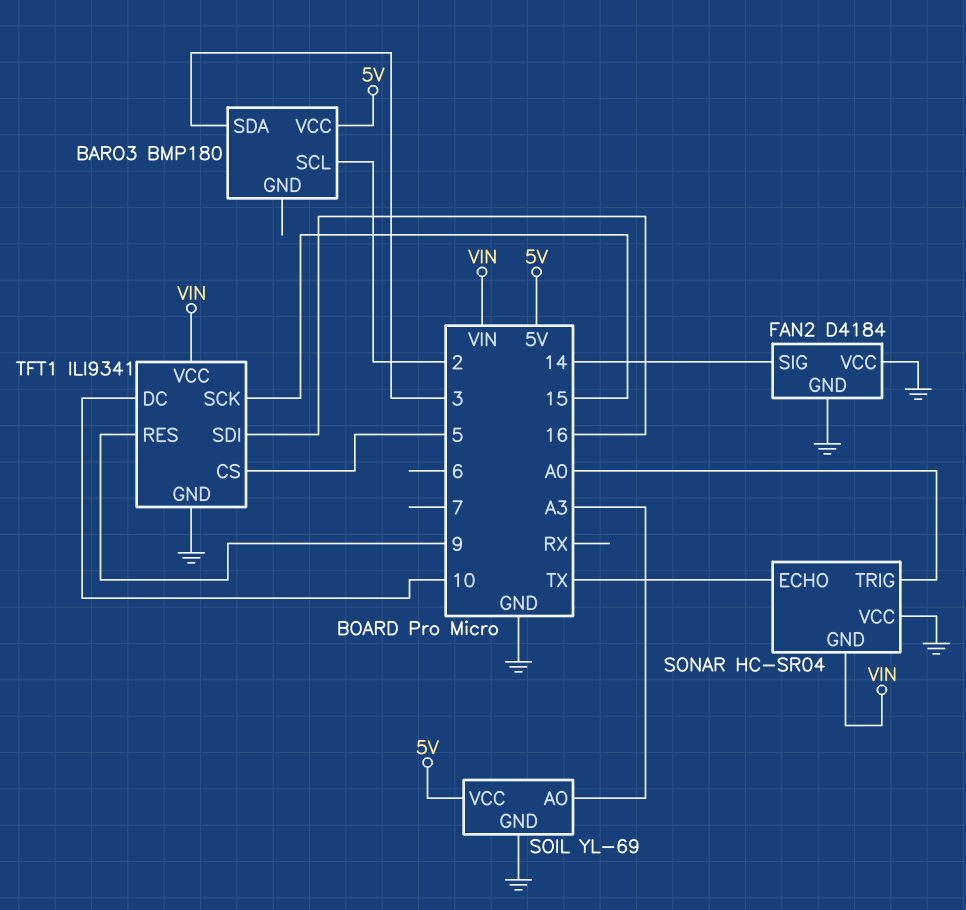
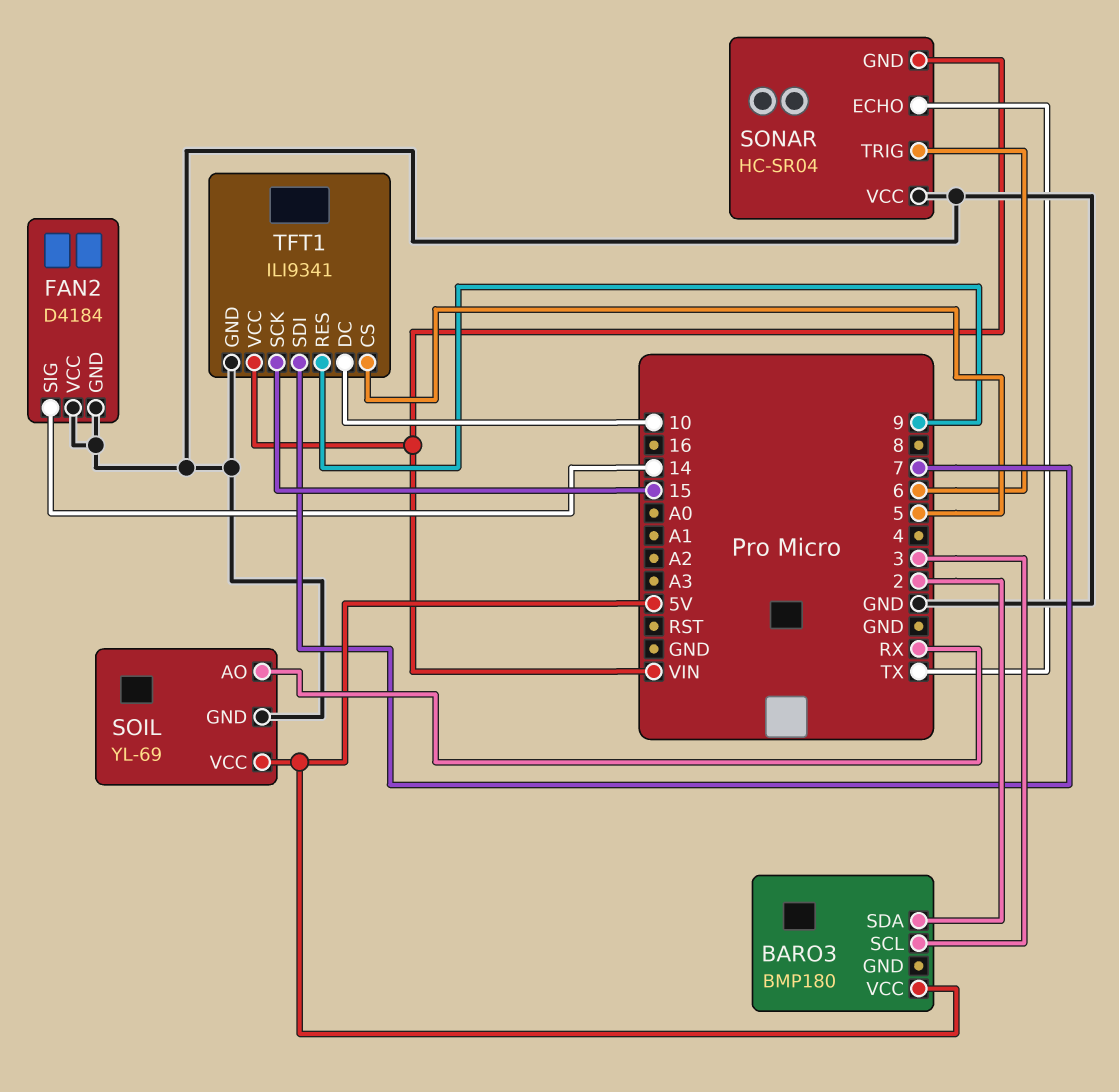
BARO3 pin SCL: 2 -> 3
BARO3 pin SDA: 3 -> 2
SOIL pin AO: A3 -> RX
SONAR pin TRIG: A0 -> 6
TFT1 pin SDI: 16 -> 7

